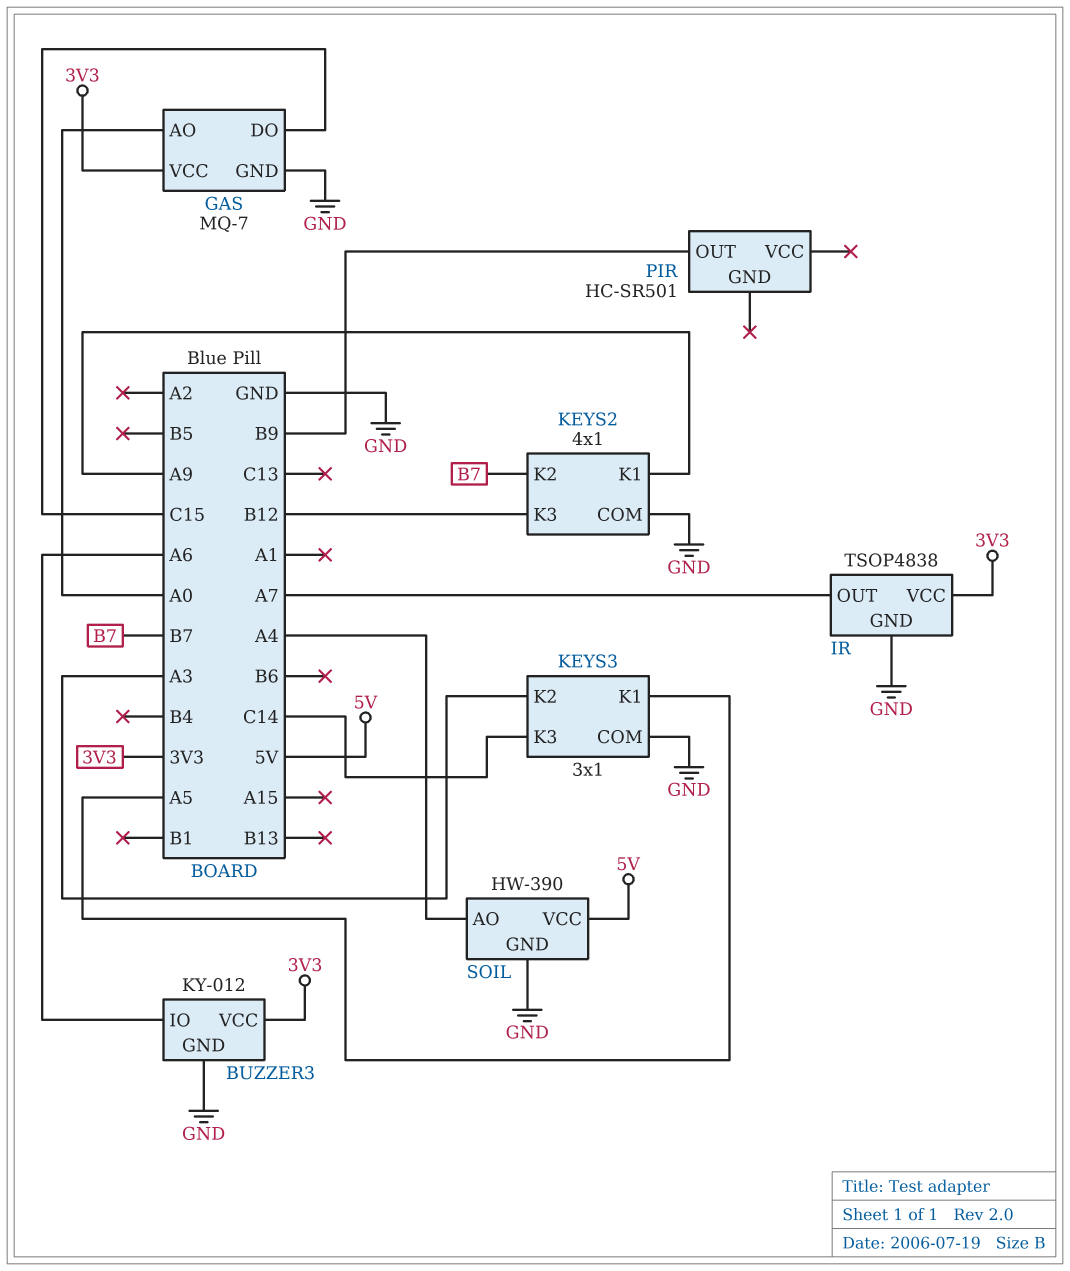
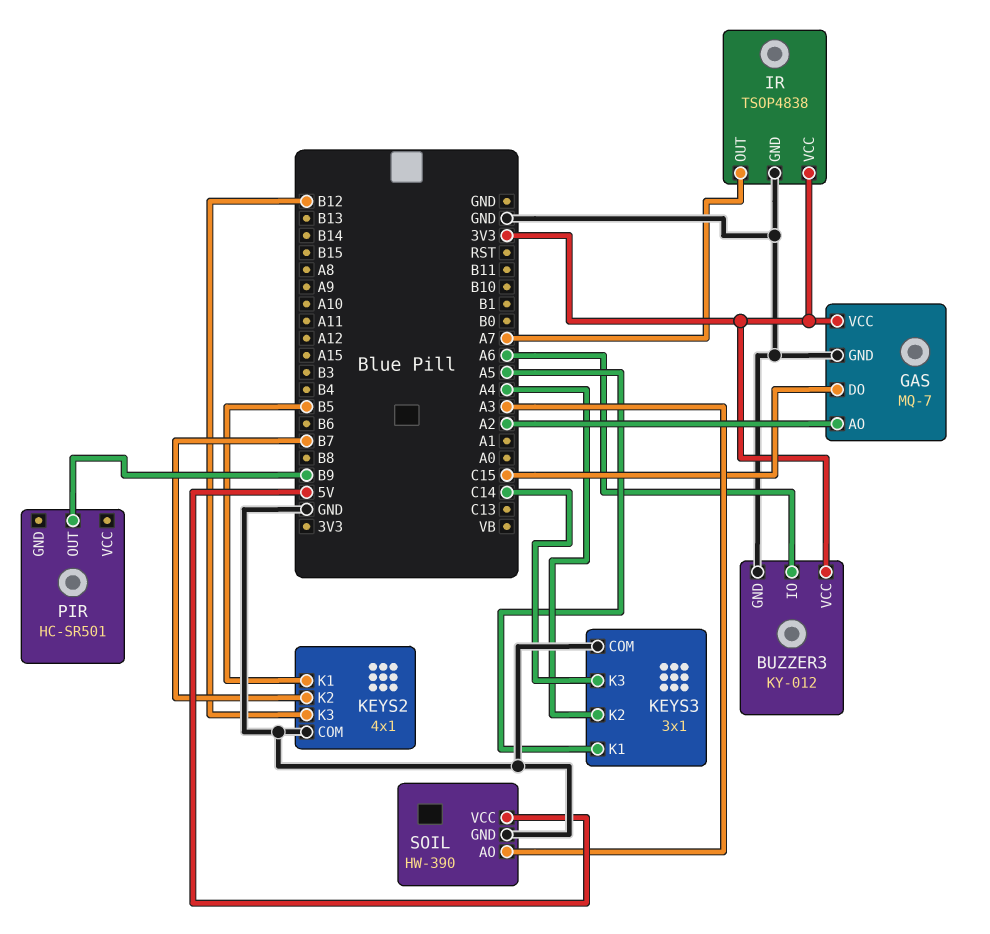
GAS pin AO: A0 -> A2
KEYS2 pin K1: A9 -> B5
KEYS3 pin K2: A3 -> A4
SOIL pin AO: A4 -> A3

